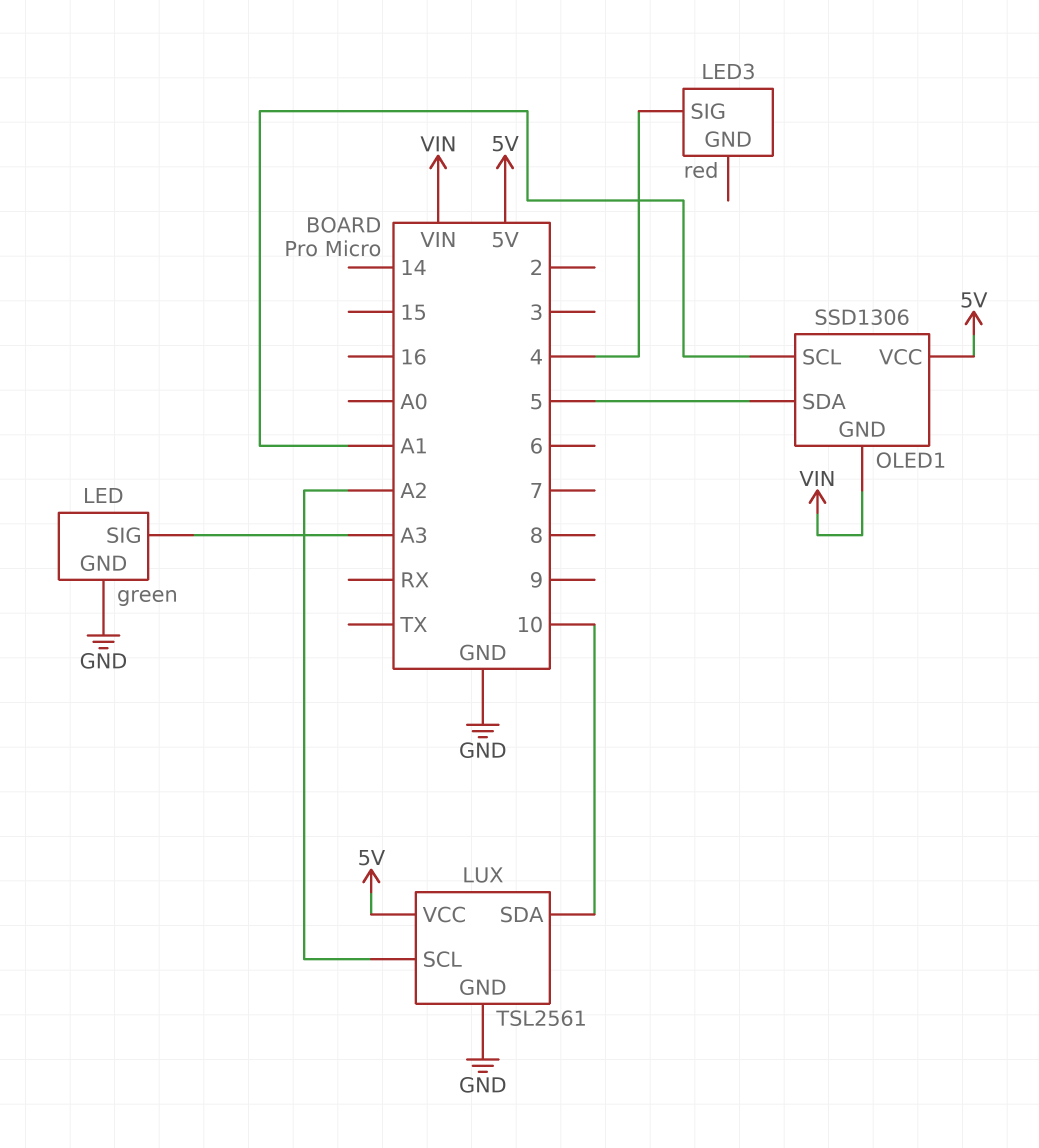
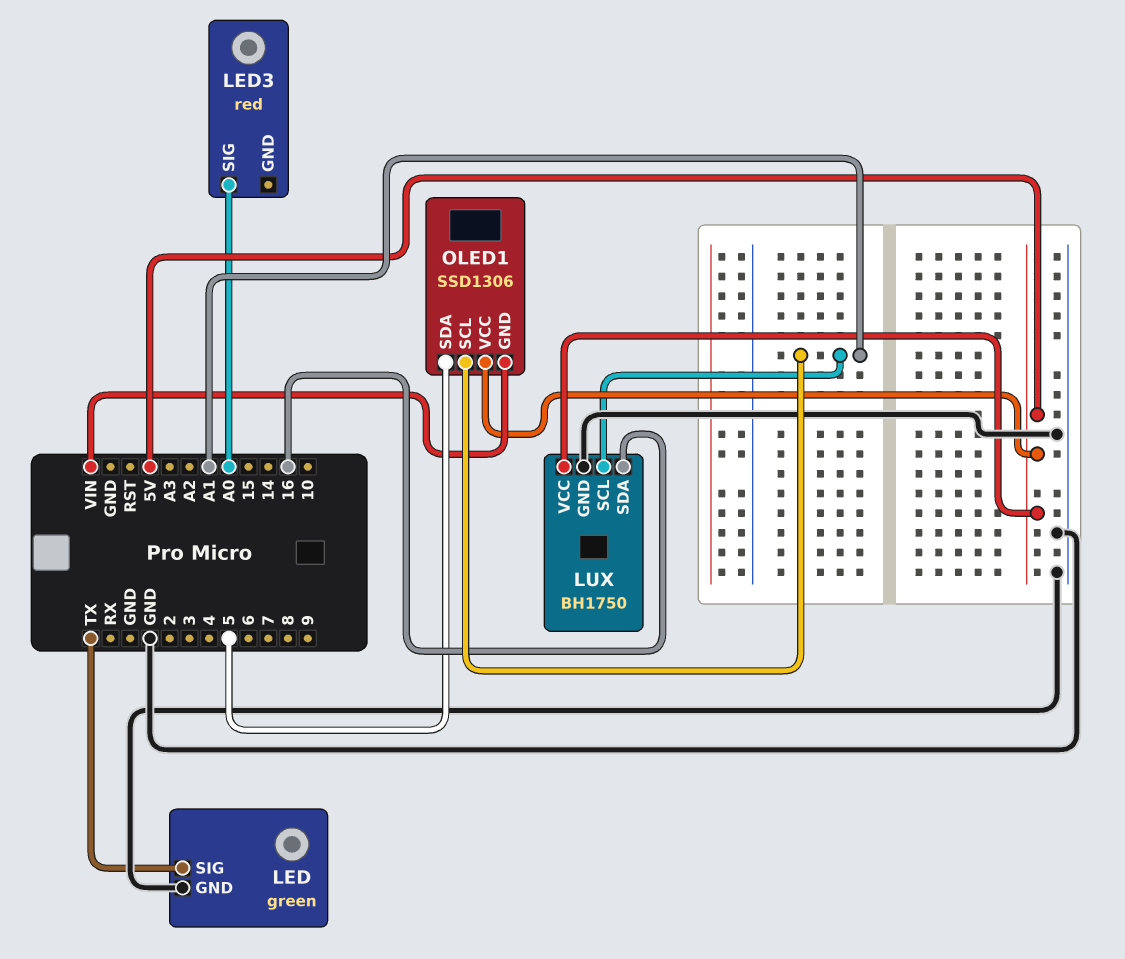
LED pin SIG: A3 -> TX
LED3 pin SIG: 4 -> A0
LUX: TSL2561 -> BH1750
LUX pin SCL: A2 -> A1
LUX pin SDA: 10 -> 16

